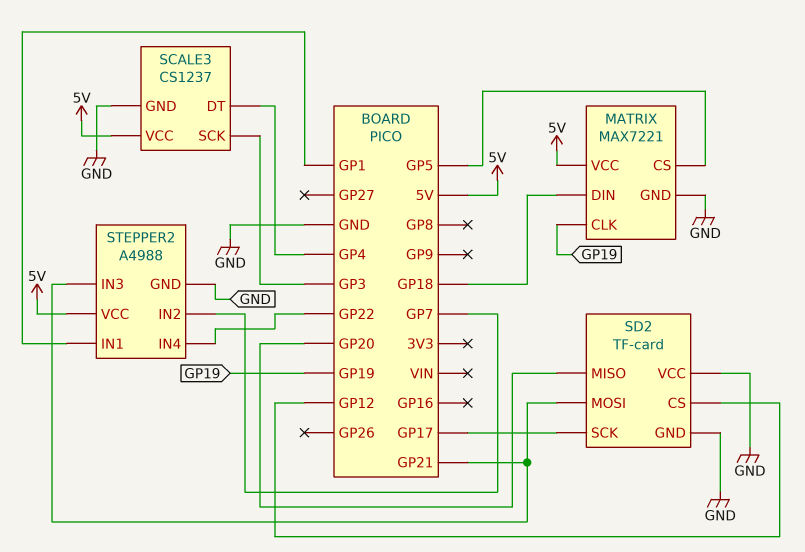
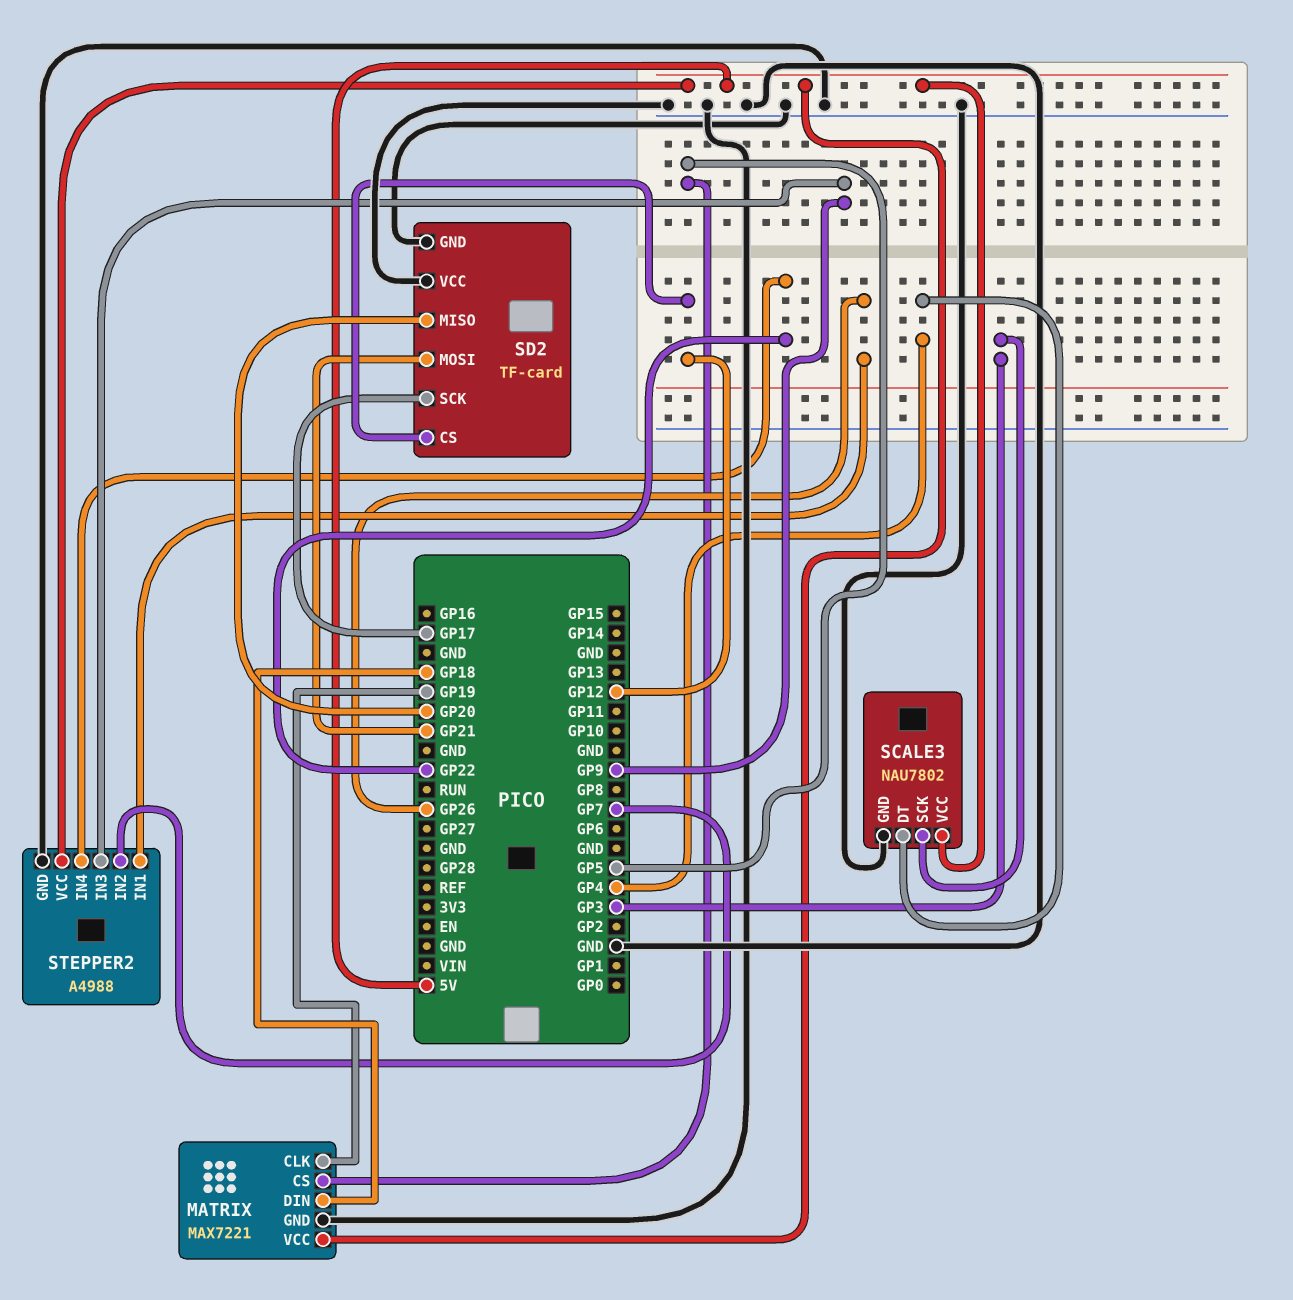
SCALE3: CS1237 -> NAU7802
STEPPER2 pin IN1: GP1 -> GP26
STEPPER2 pin IN3: GP21 -> GP9

